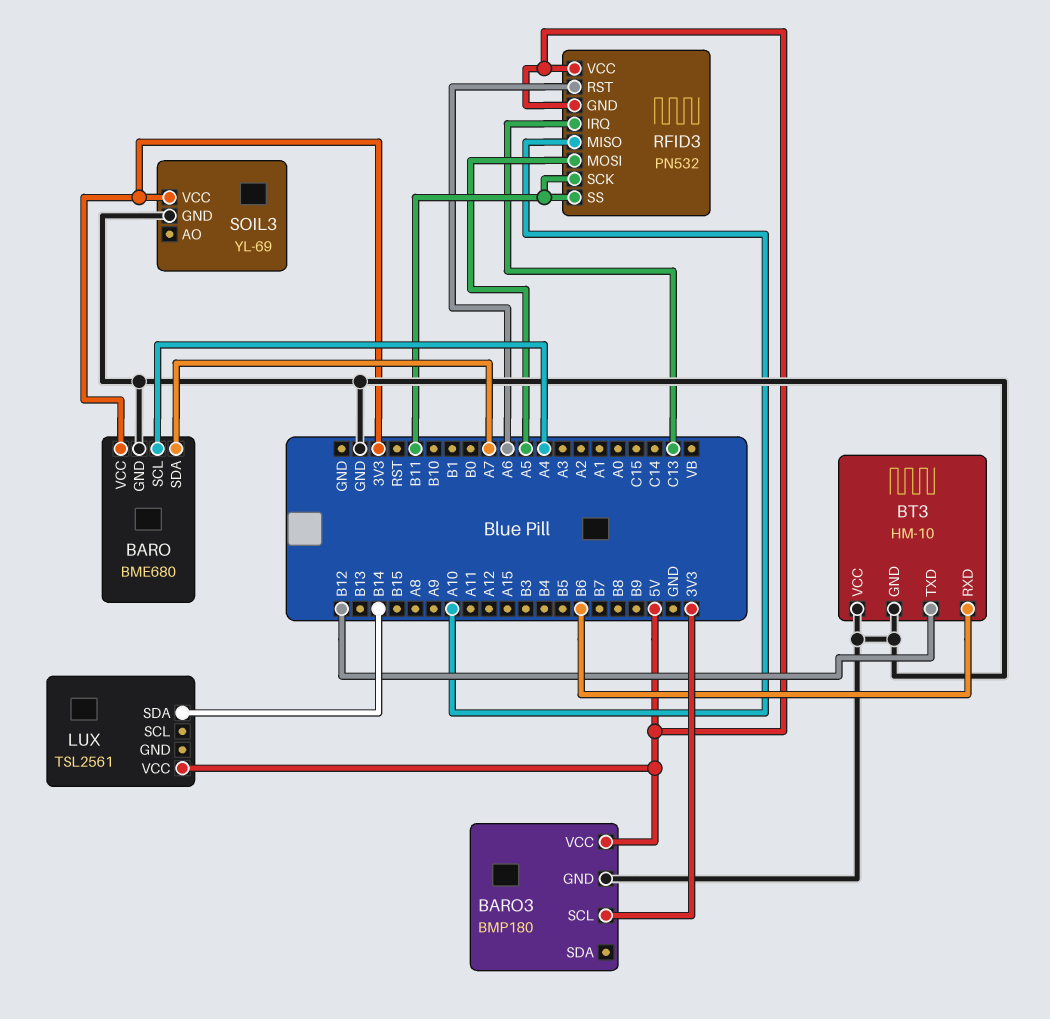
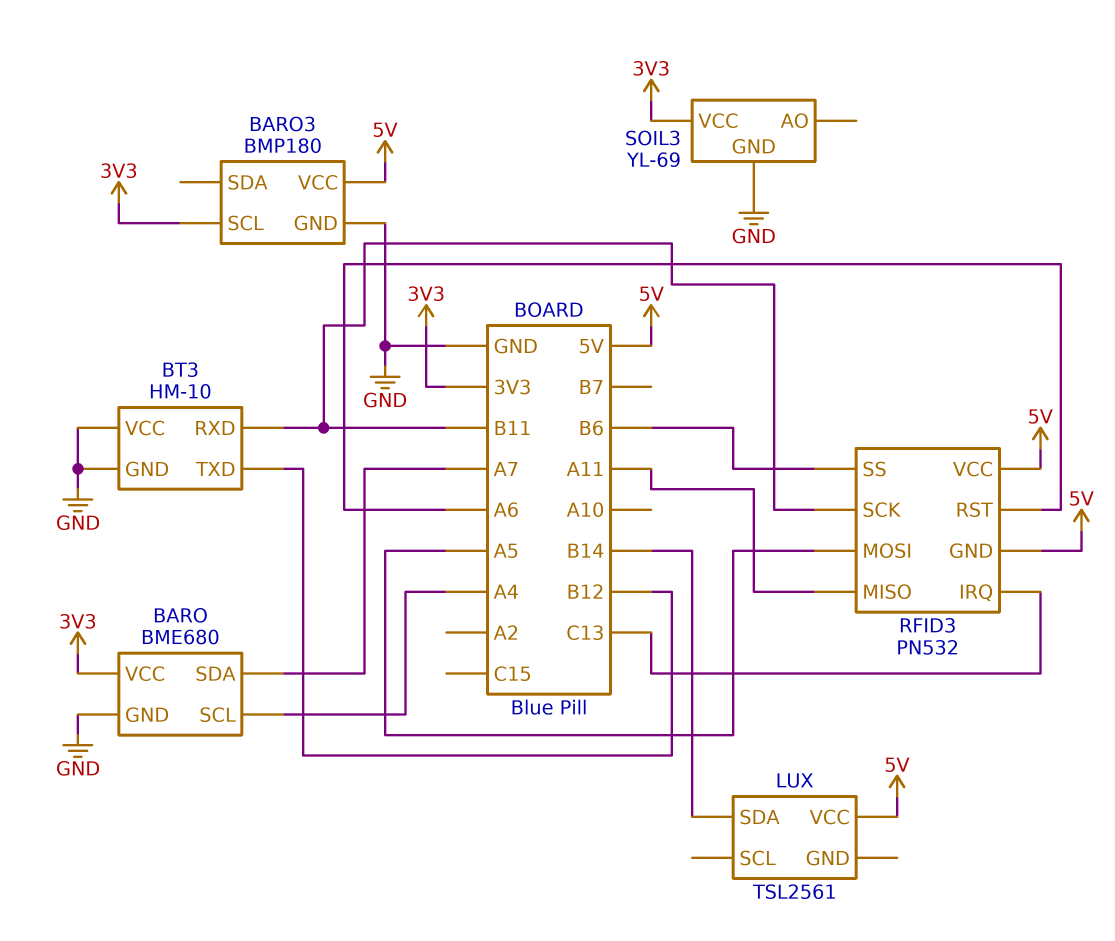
BT3 pin RXD: B6 -> B11
RFID3 pin MISO: A10 -> A11
RFID3 pin SS: B11 -> B6

